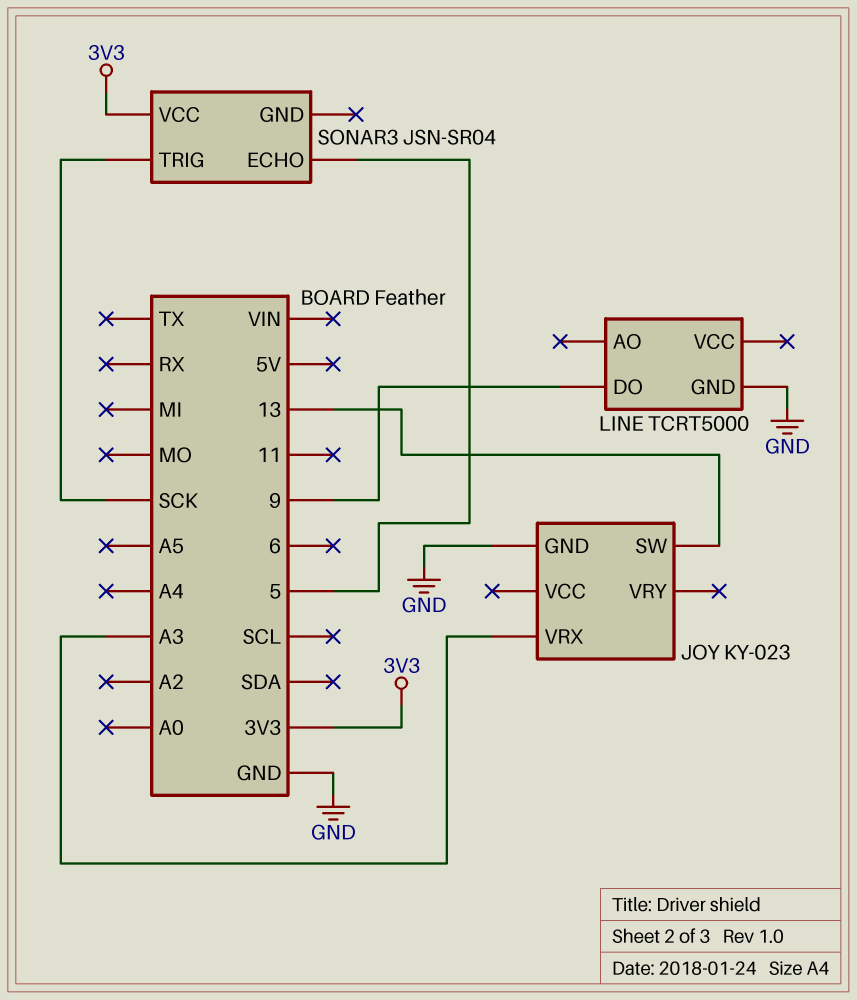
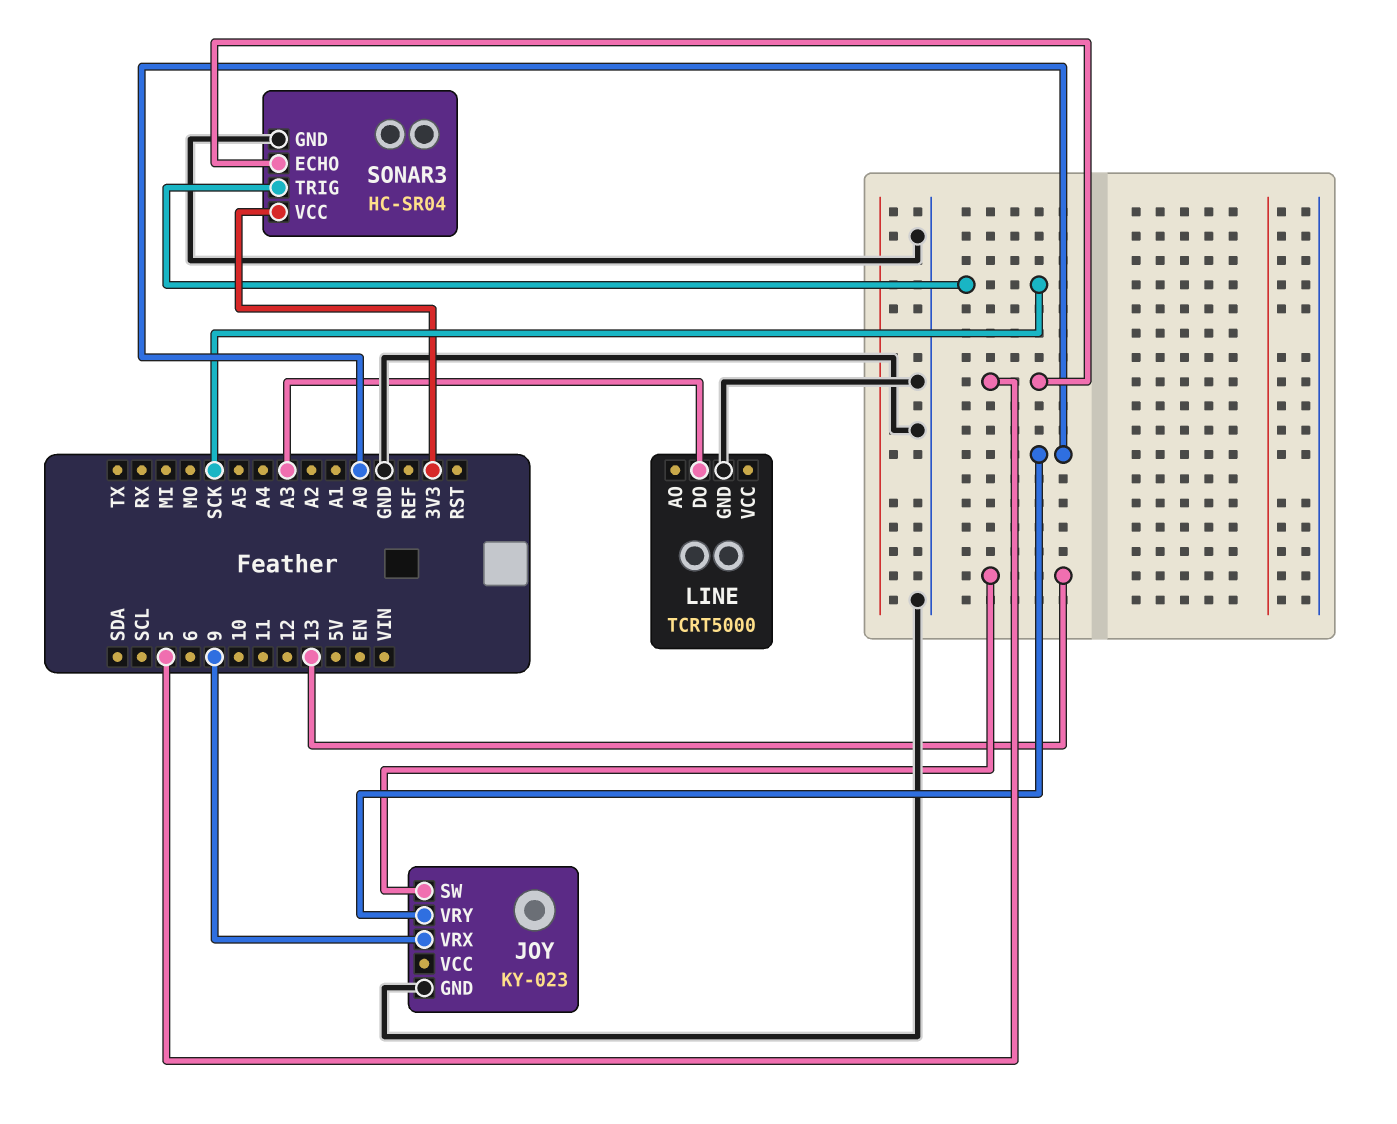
JOY pin VRX: A3 -> 9
JOY pin VRY: none -> A0
LINE pin DO: 9 -> A3
SONAR3: JSN-SR04 -> HC-SR04
SONAR3 pin GND: none -> GND

